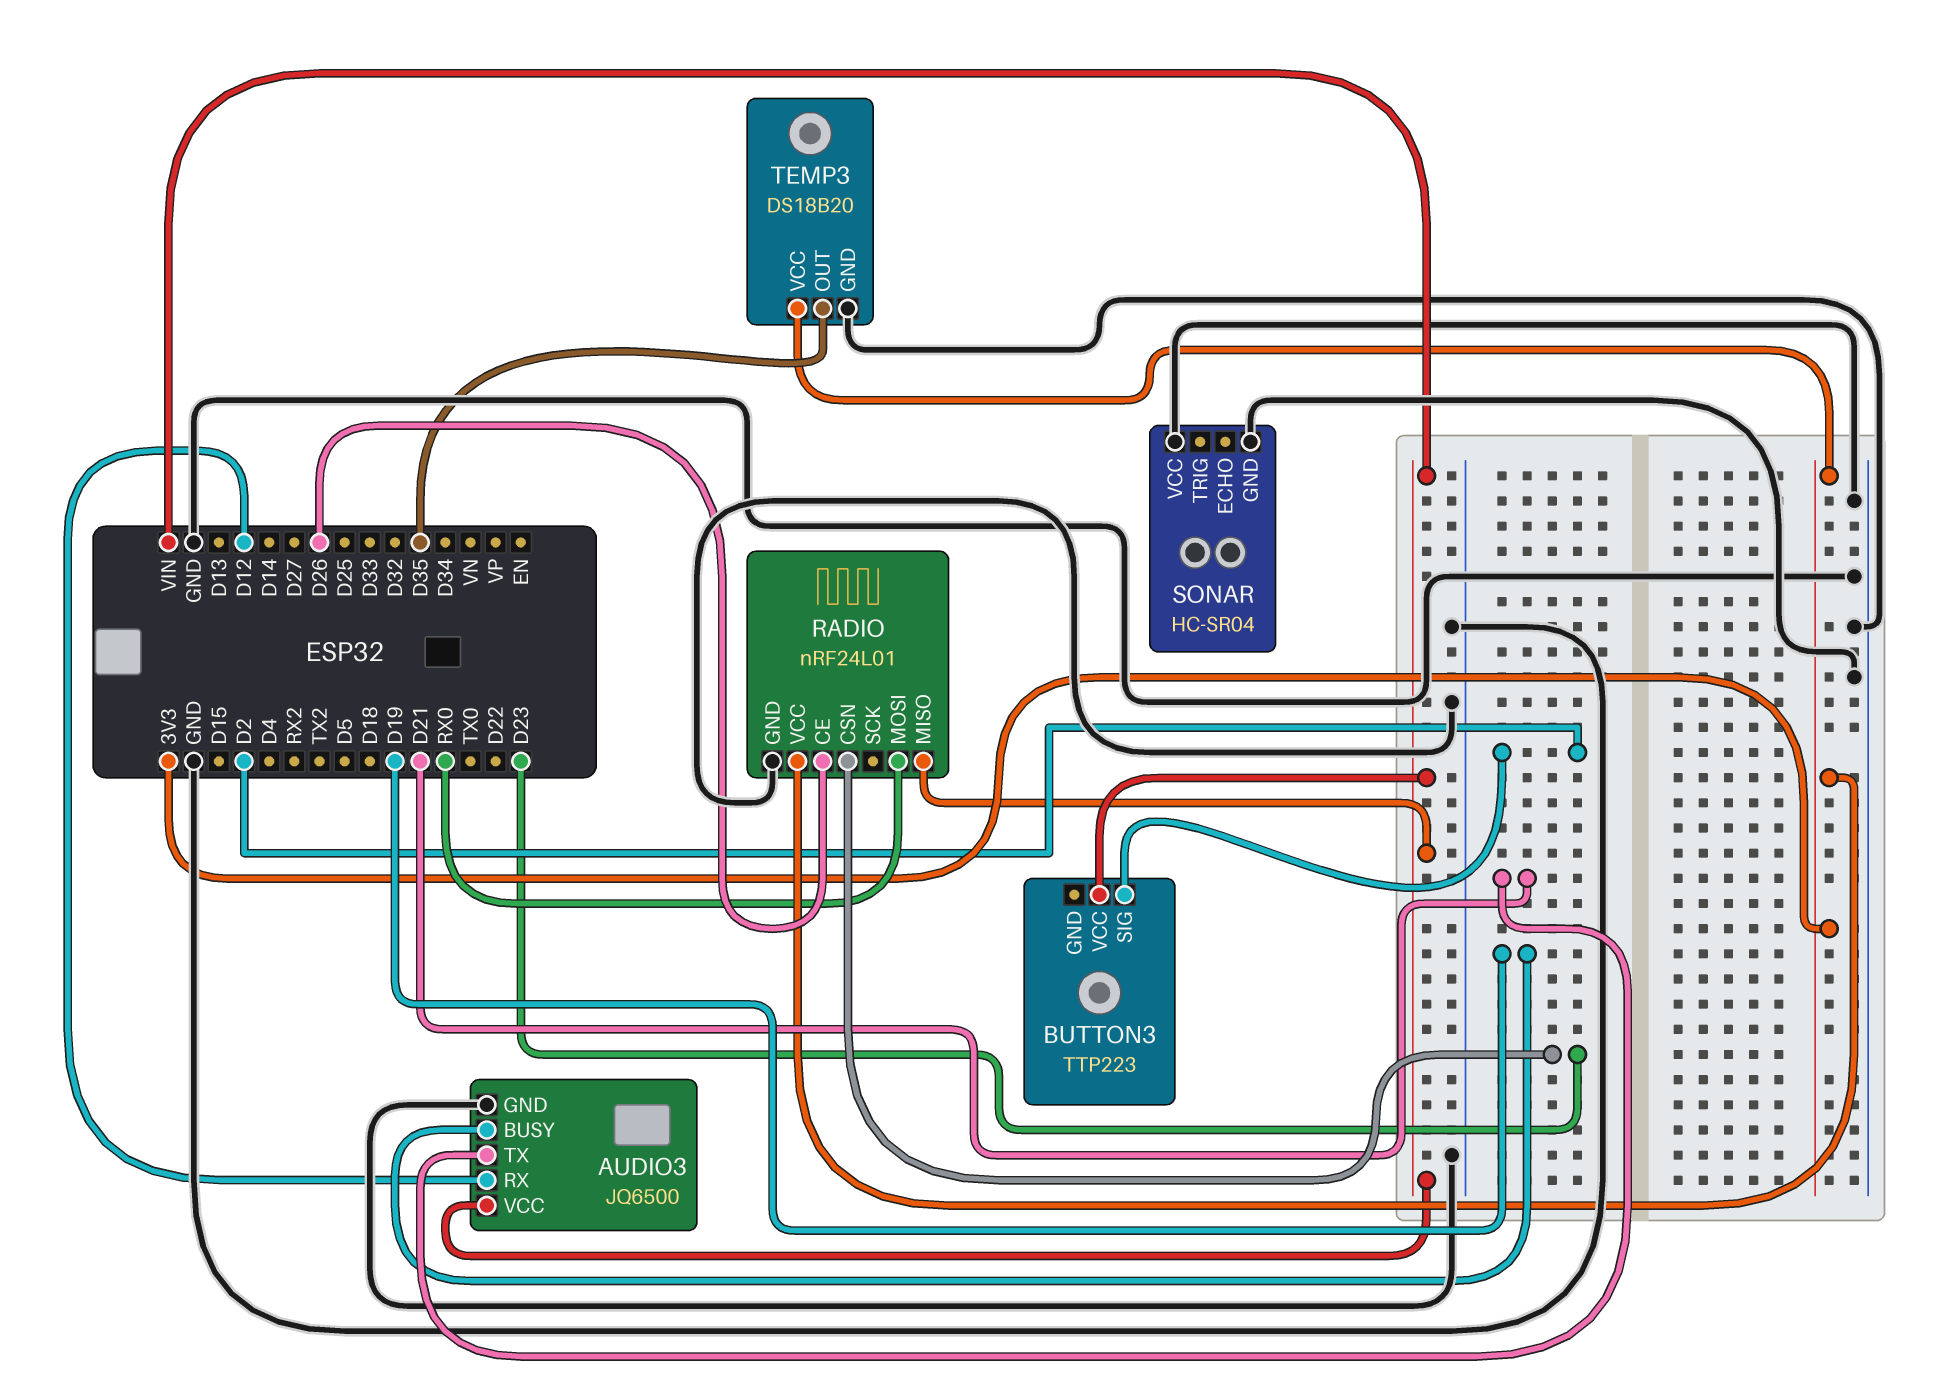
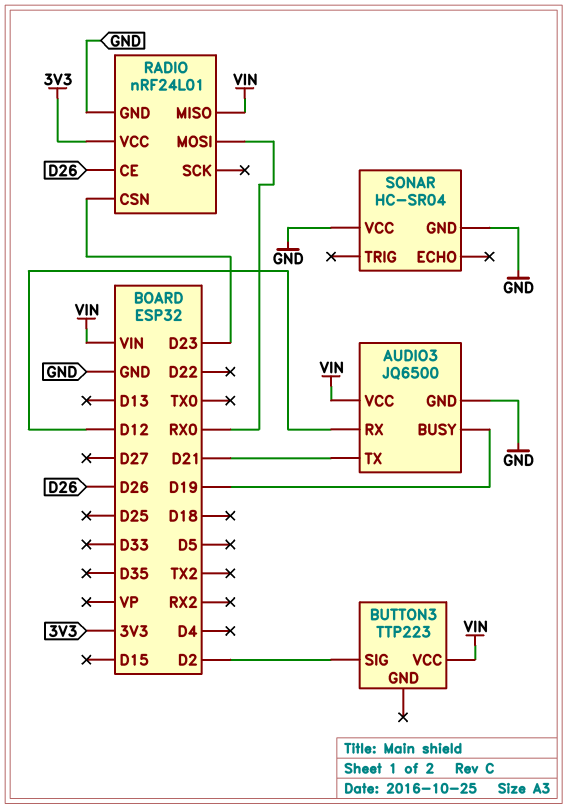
TEMP3: DS18B20 -> none
TEMP3 pin GND: GND -> none
TEMP3 pin OUT: D35 -> none
TEMP3 pin VCC: 3V3 -> none

